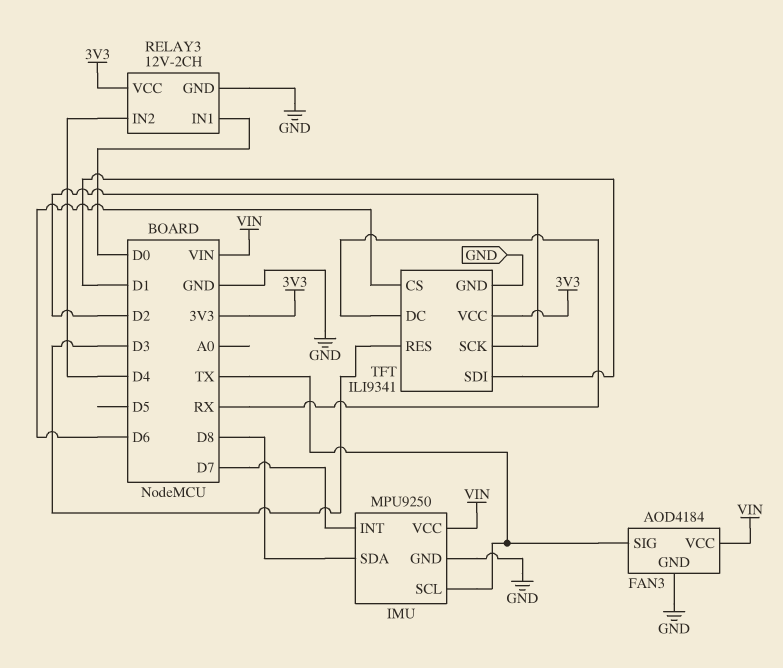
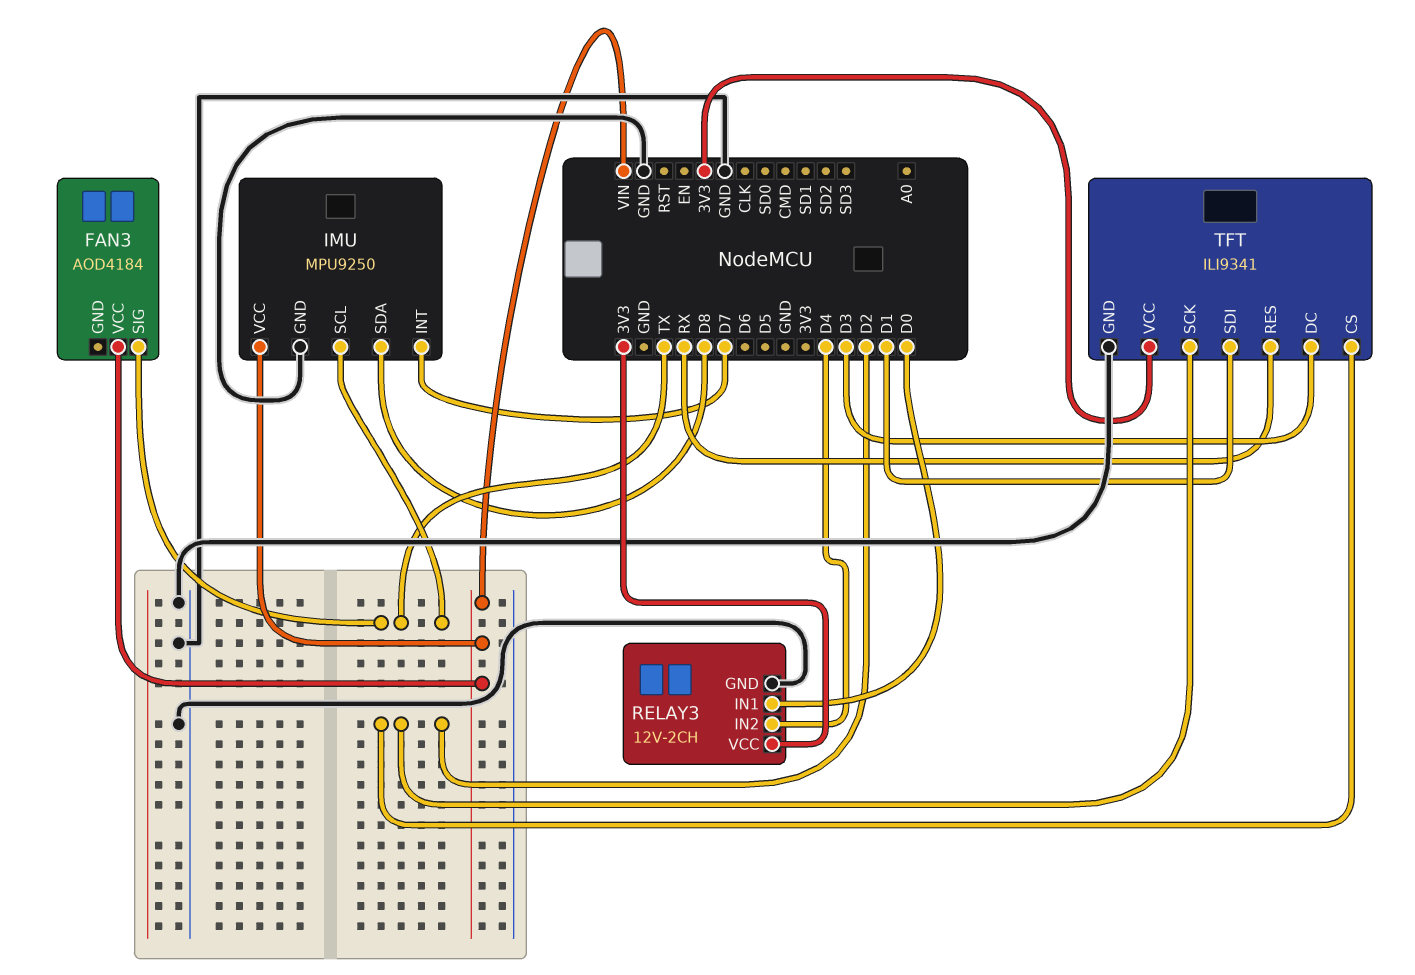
FAN3 pin GND: GND -> none
TFT pin CS: D6 -> D2
TFT pin DC: RX -> D3
TFT pin RES: D3 -> RX

